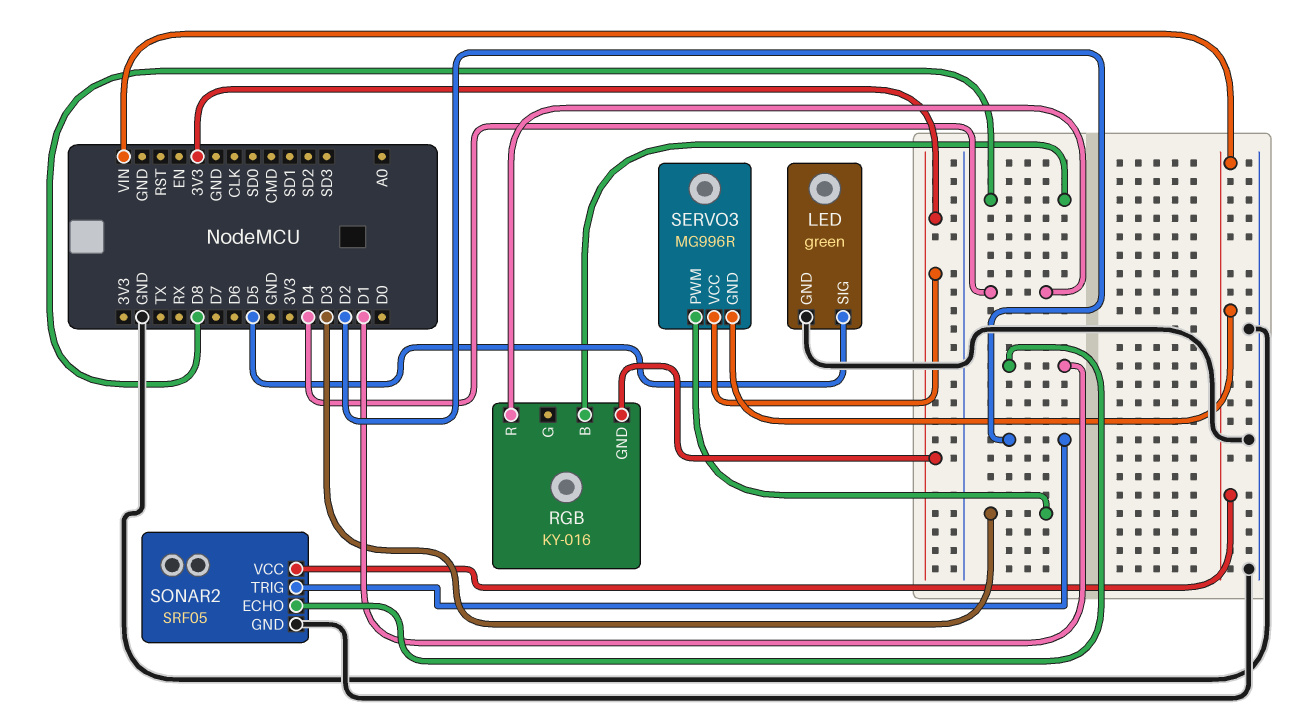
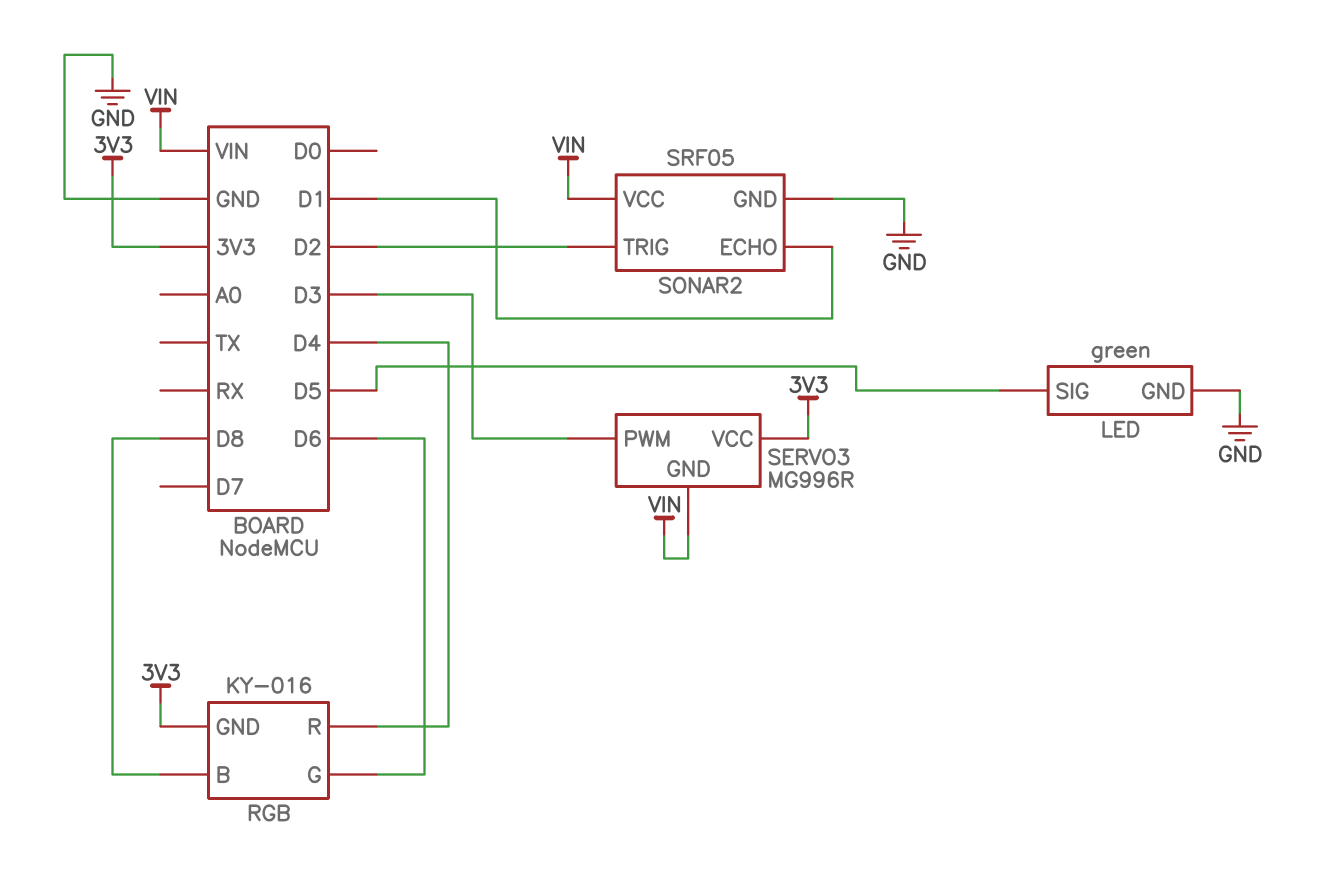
RGB pin G: none -> D6

